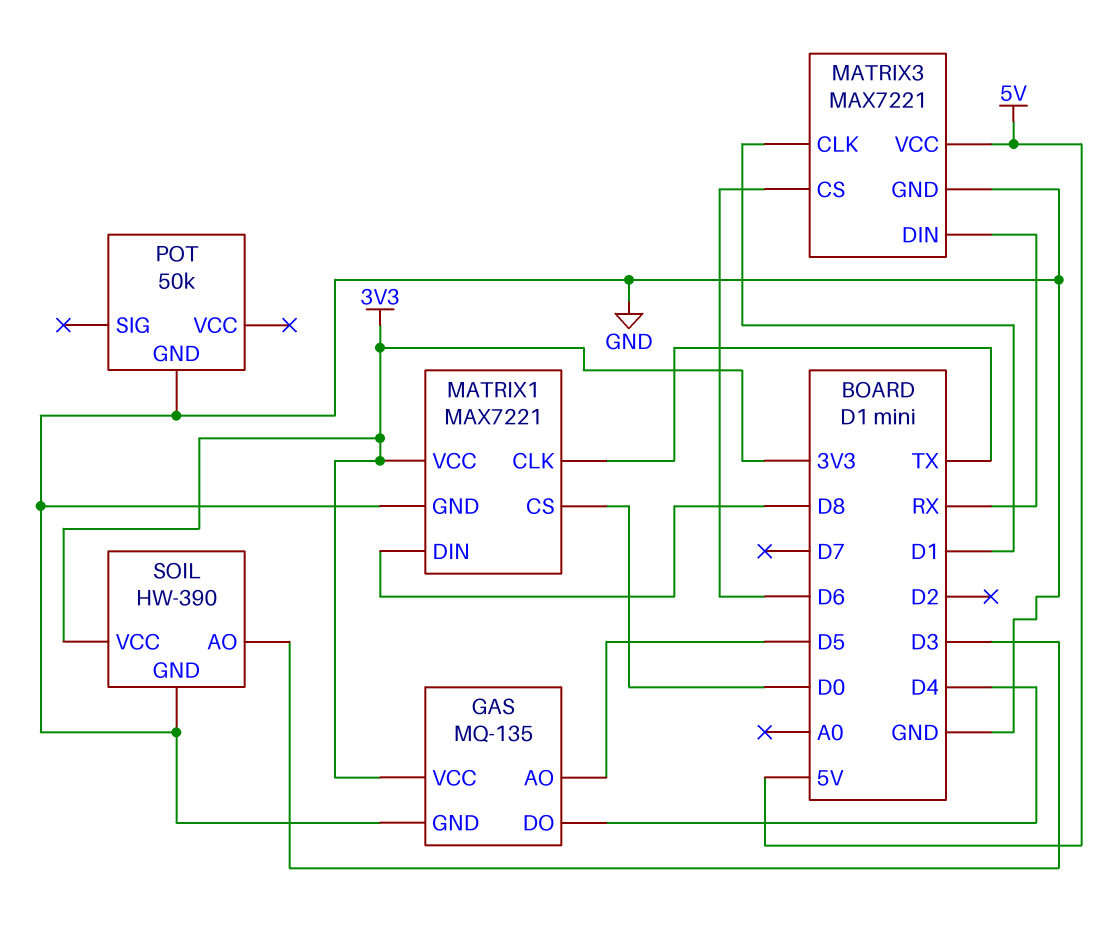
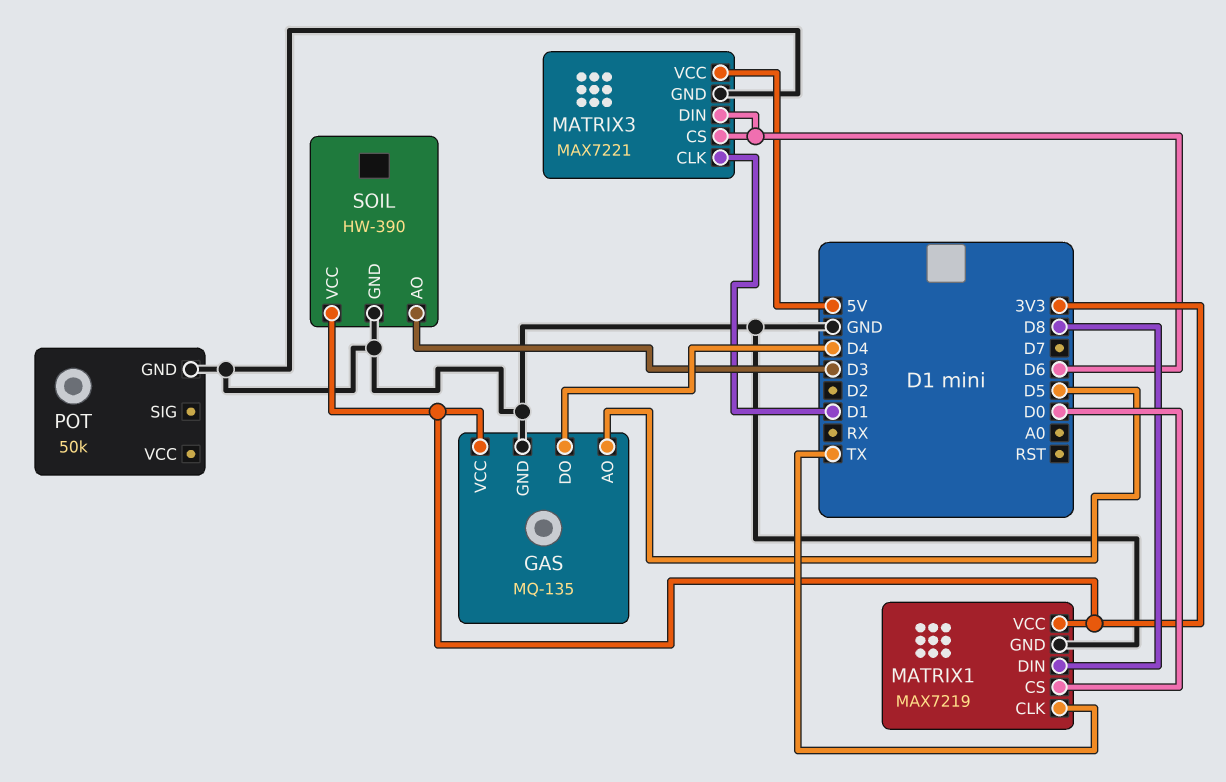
MATRIX1: MAX7221 -> MAX7219
MATRIX3 pin DIN: RX -> D6

